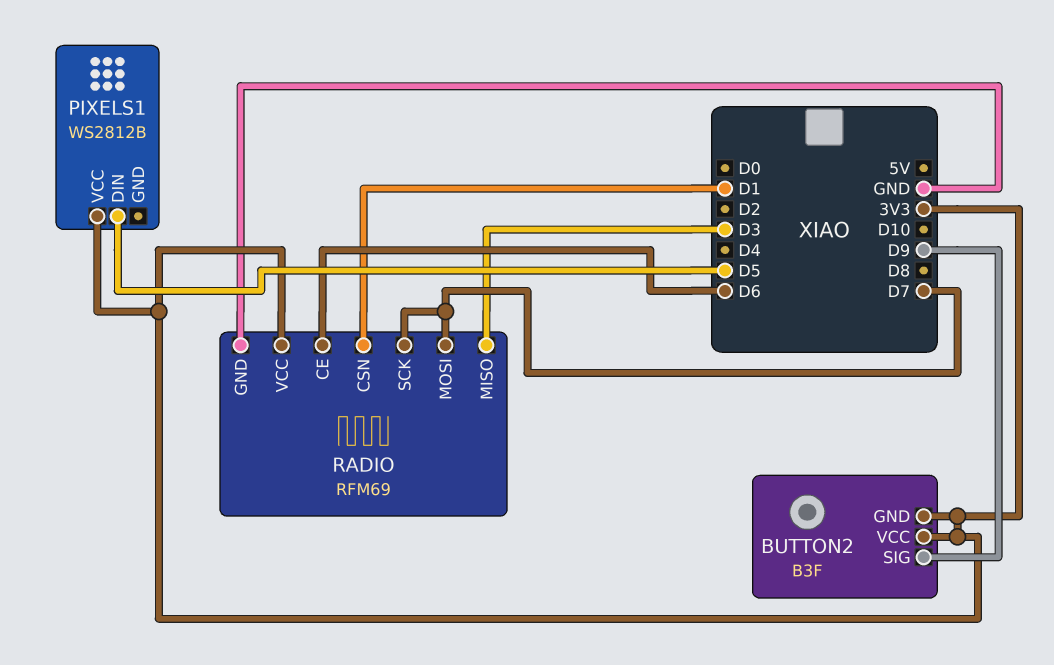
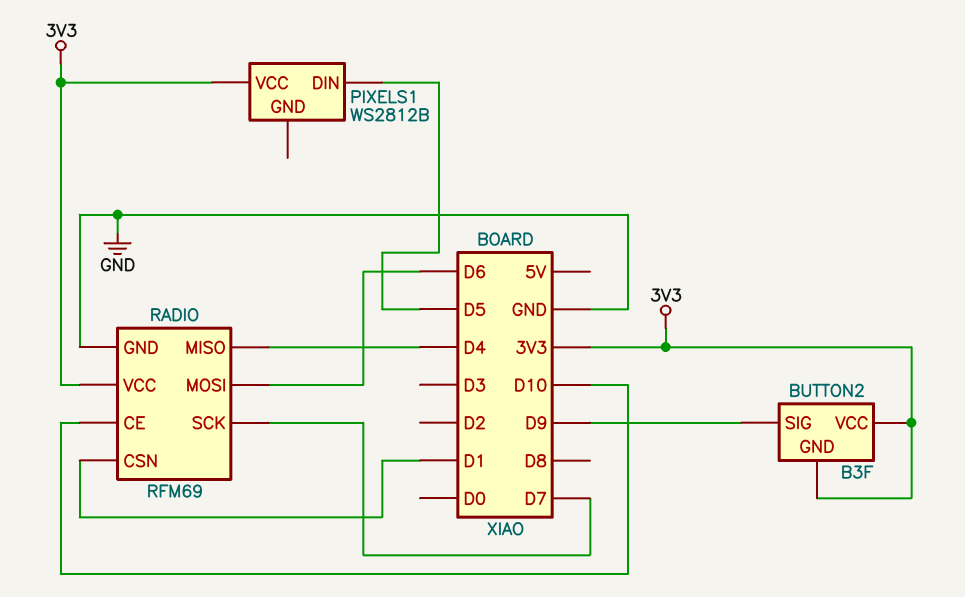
RADIO pin CE: D6 -> D10
RADIO pin MISO: D3 -> D4
RADIO pin MOSI: D7 -> D6

